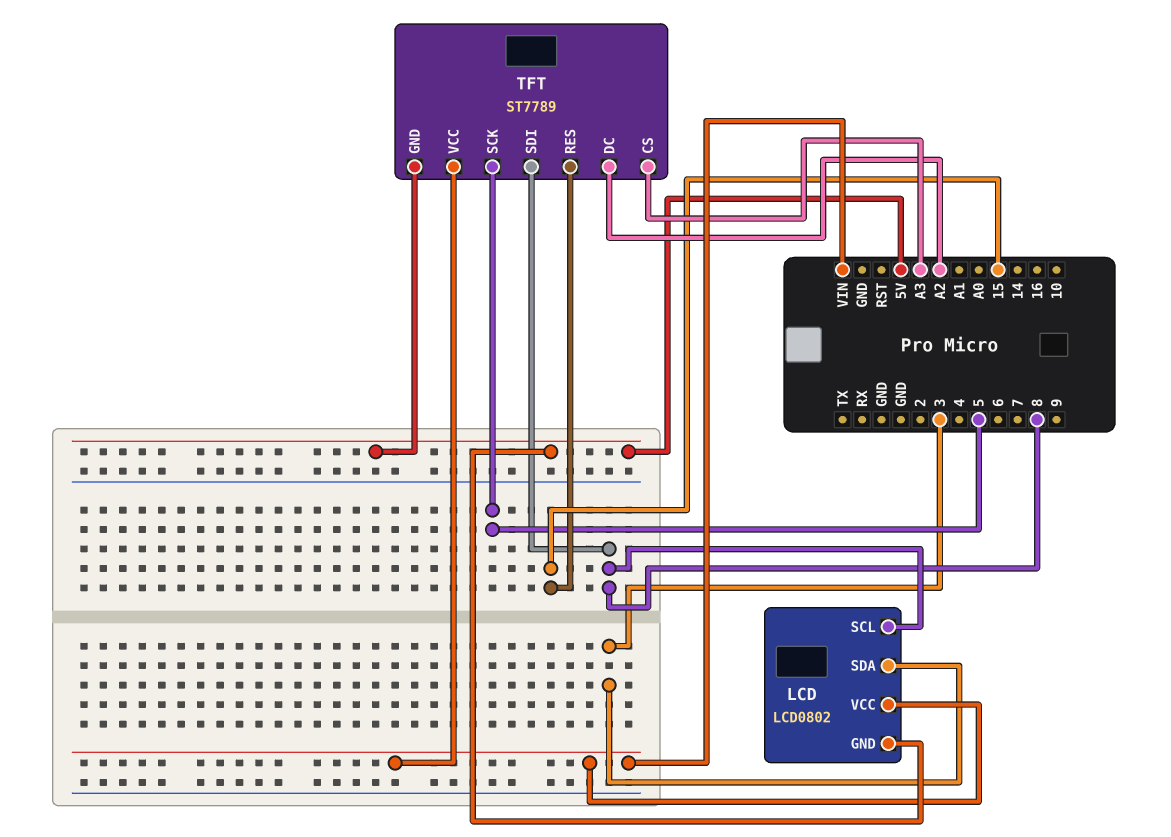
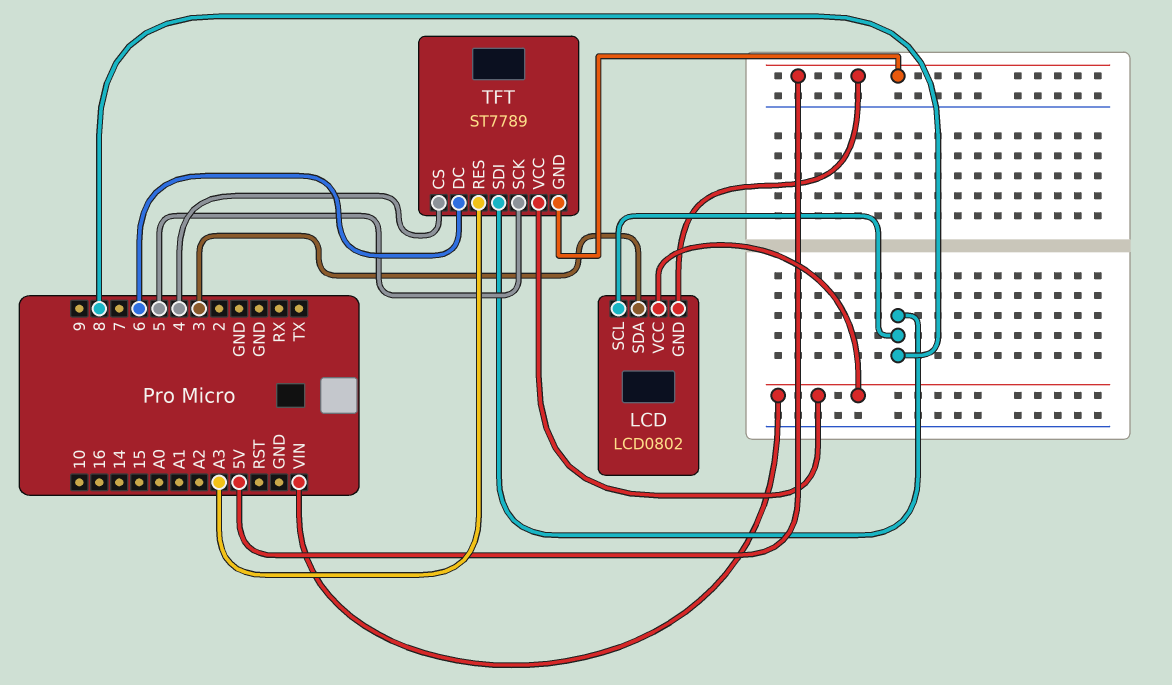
TFT pin CS: A3 -> 4
TFT pin DC: A2 -> 6
TFT pin RES: 15 -> A3

